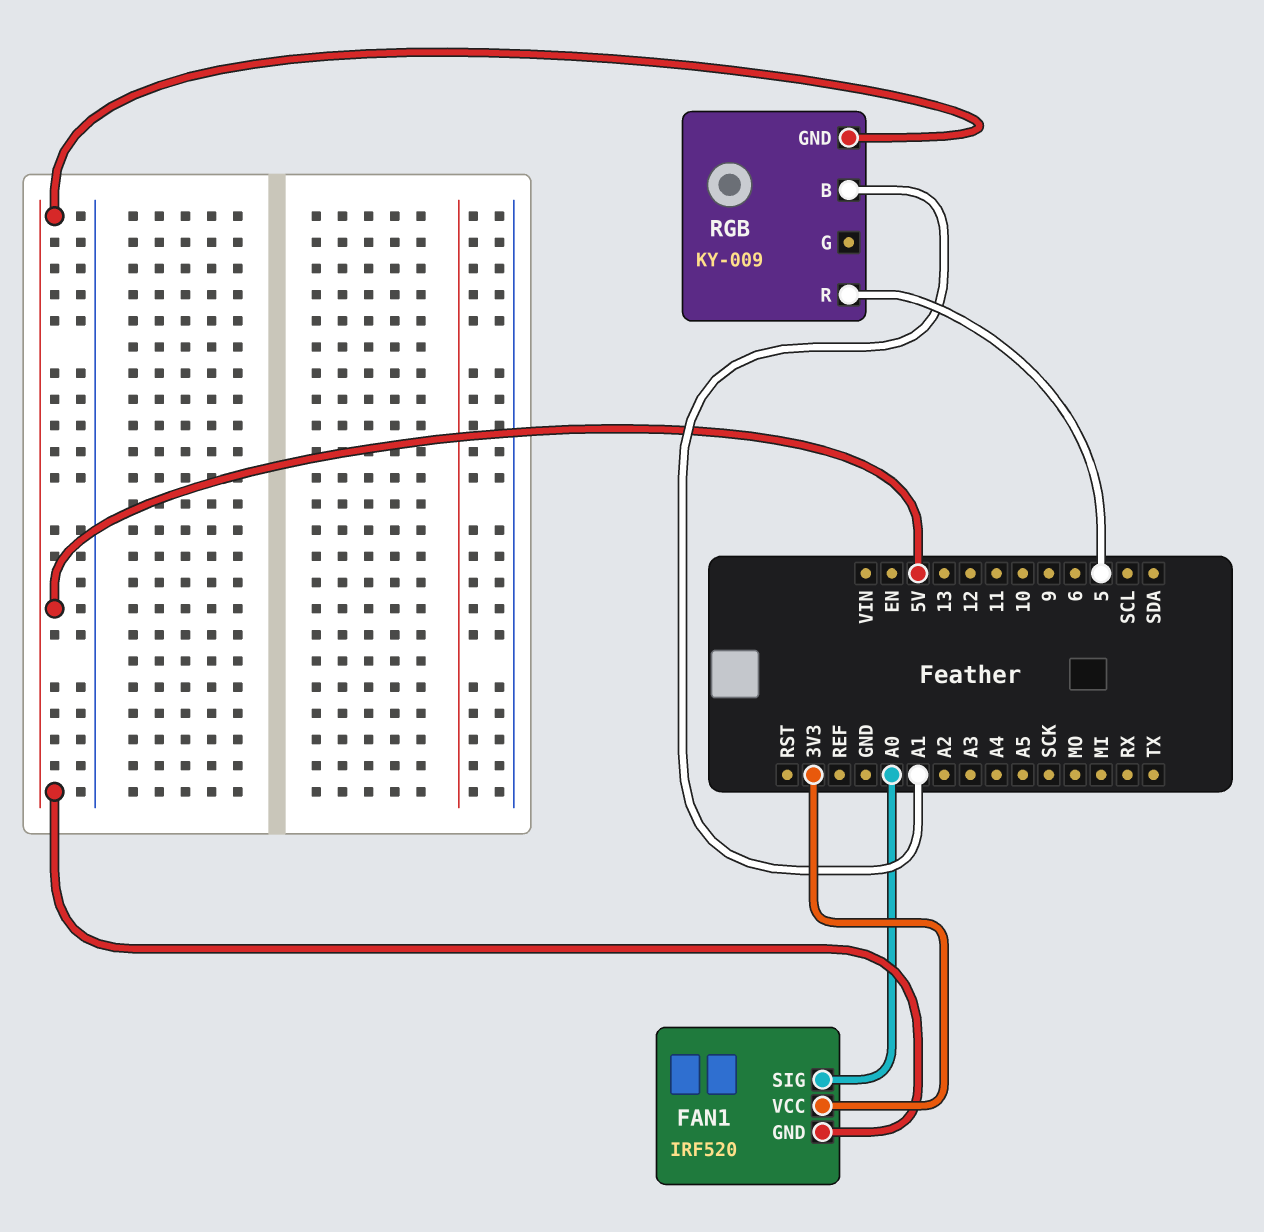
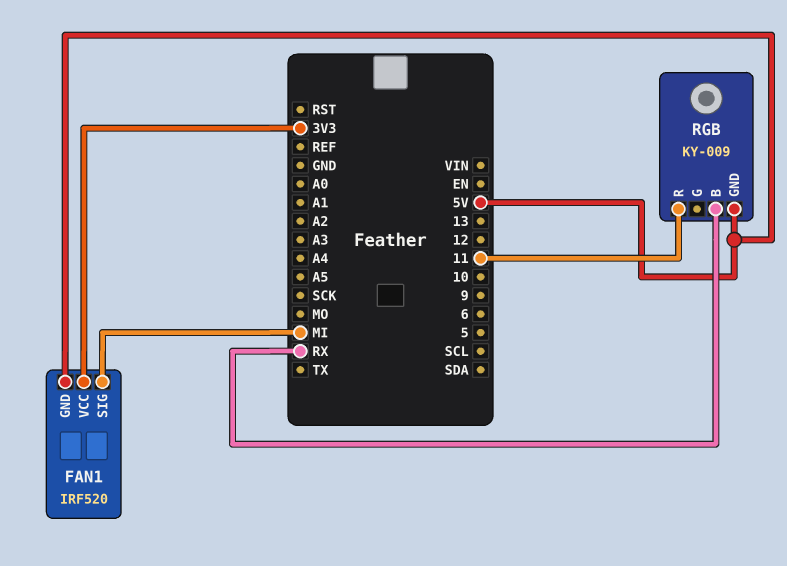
FAN1 pin SIG: A0 -> MI
RGB pin B: A1 -> RX
RGB pin R: 5 -> 11

